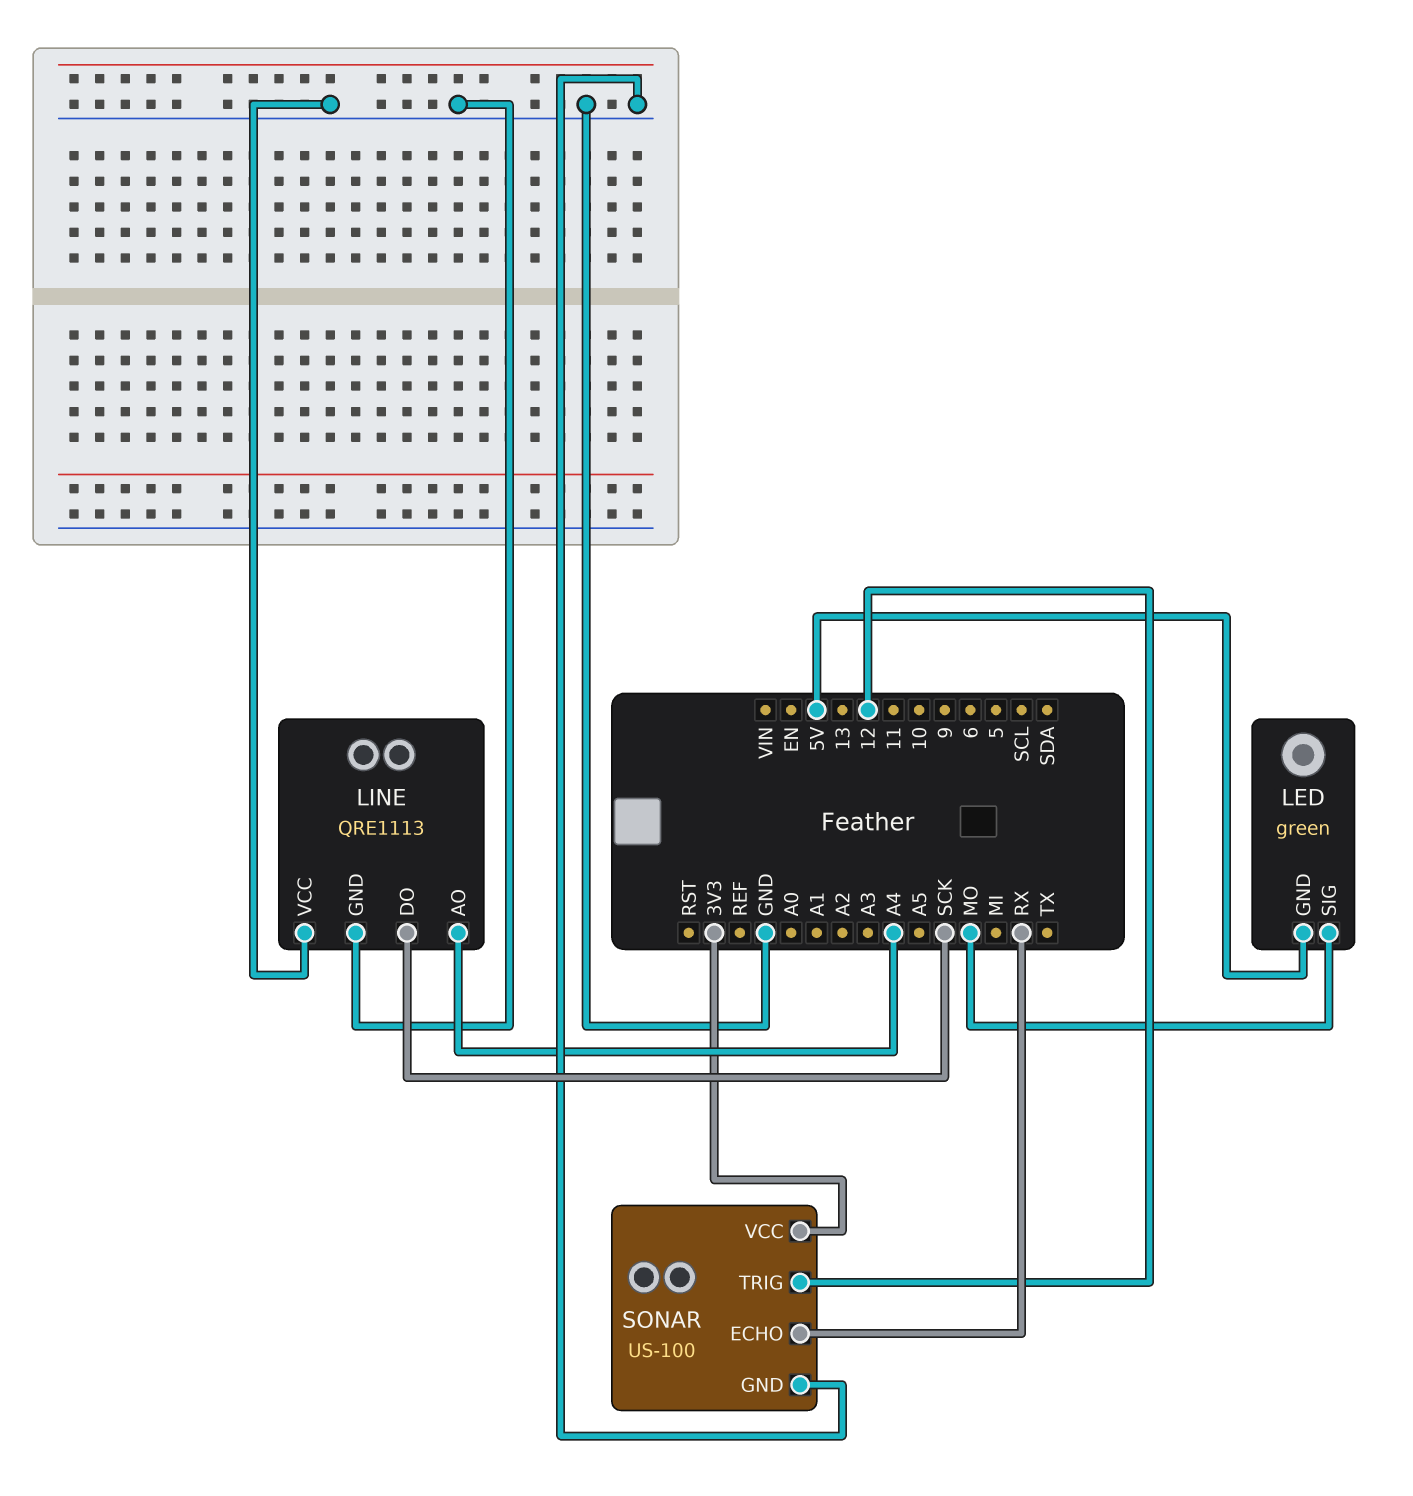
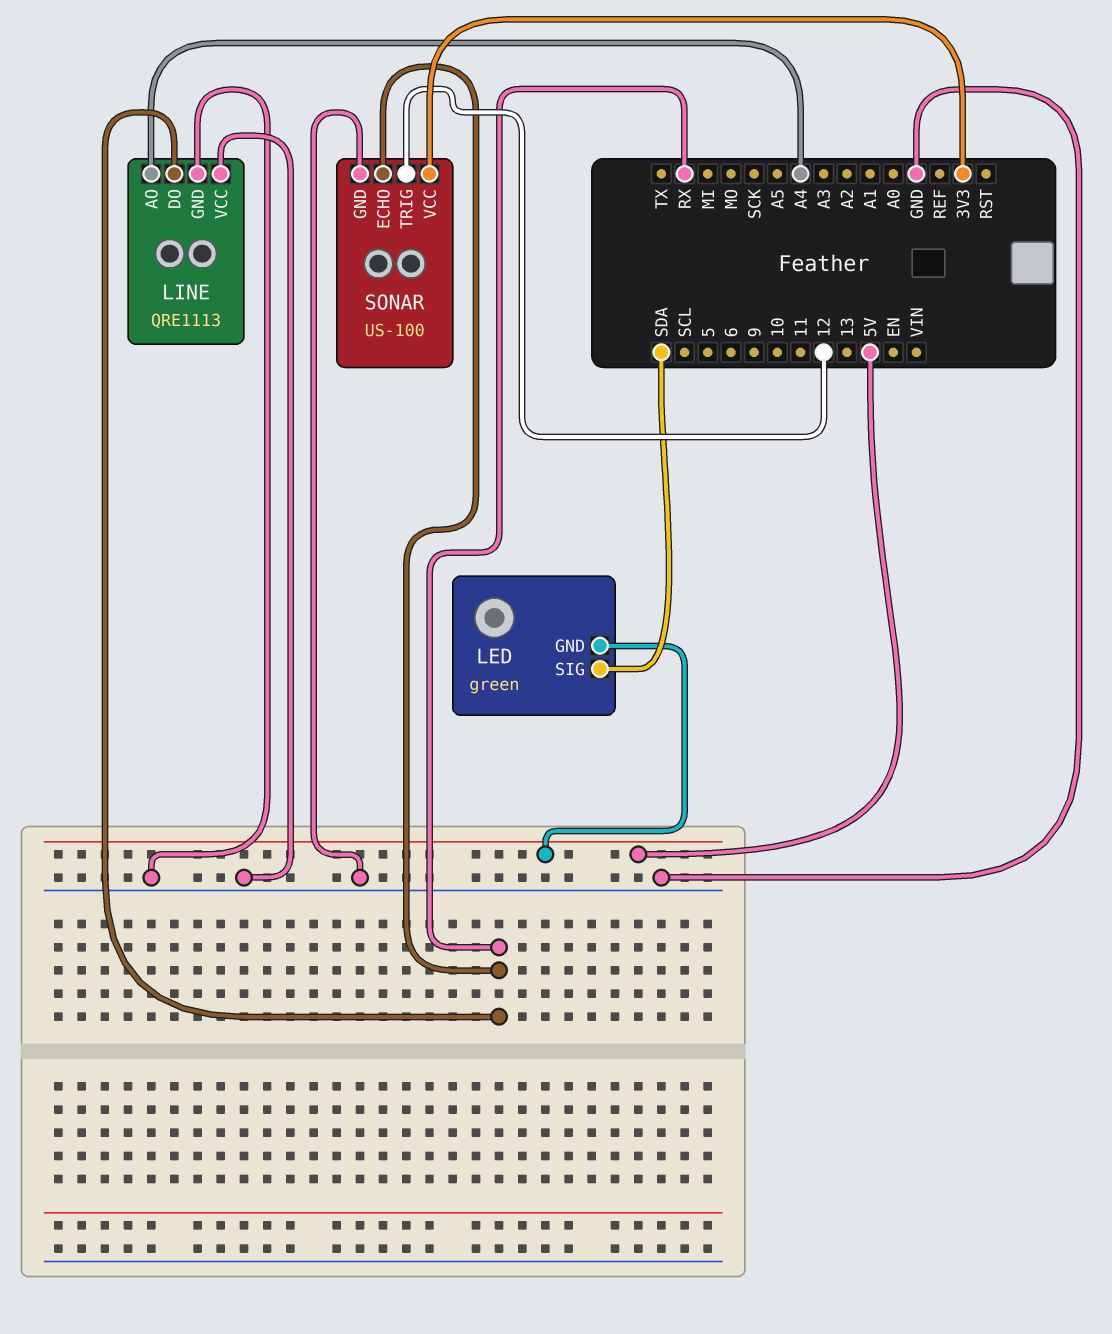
LED pin SIG: MO -> SDA
LINE pin DO: SCK -> RX

